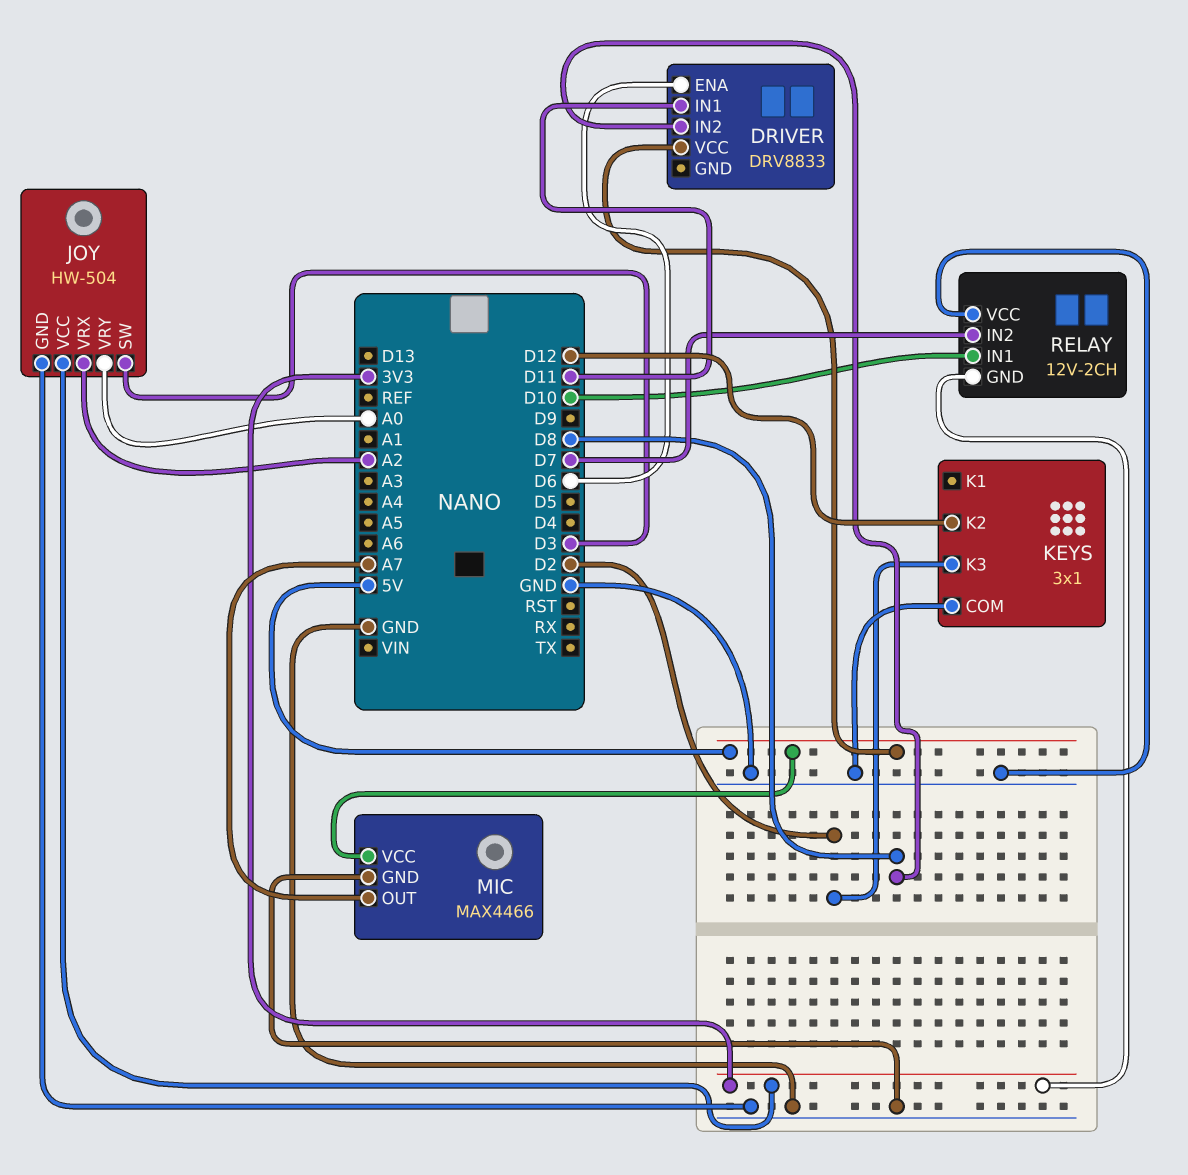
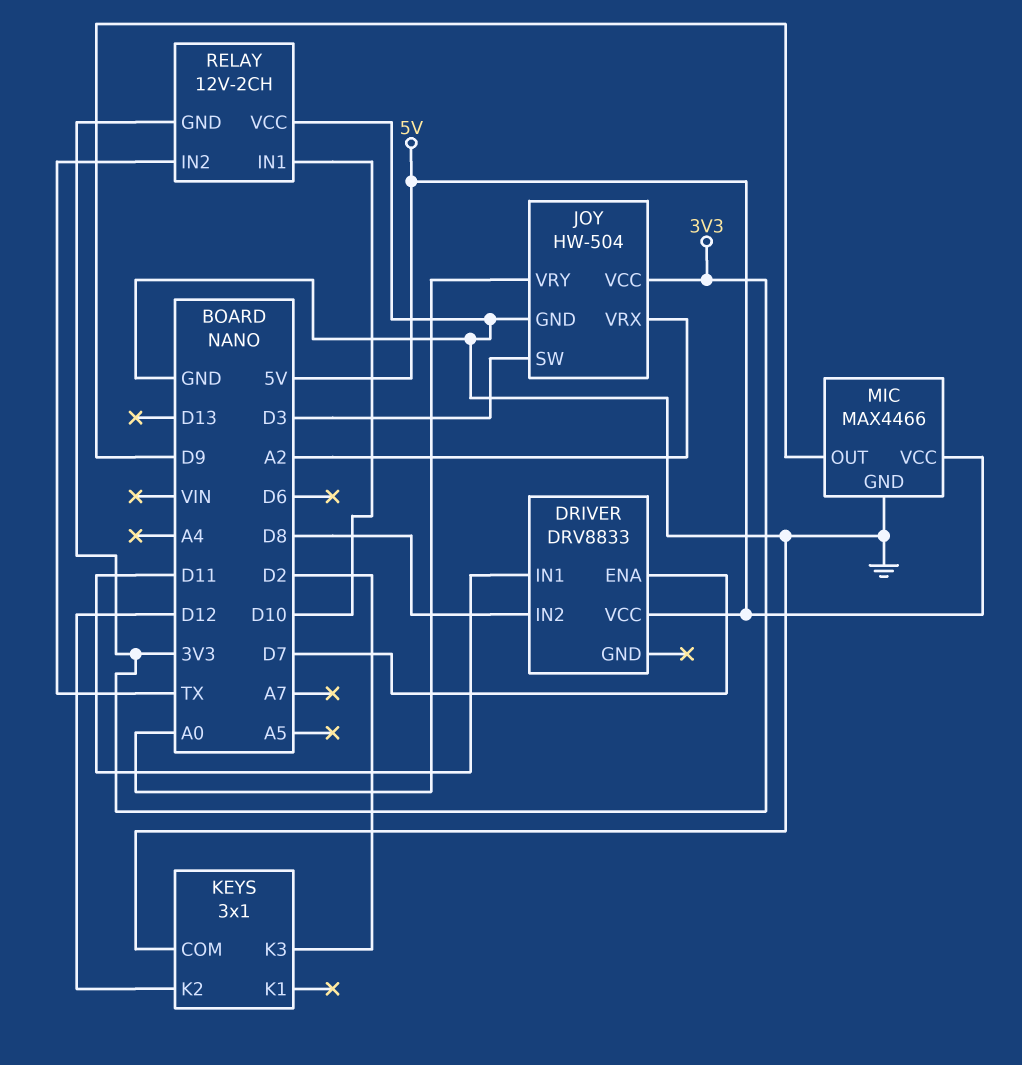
DRIVER pin ENA: D6 -> D7
MIC pin OUT: A7 -> D9
RELAY pin IN2: D7 -> TX

